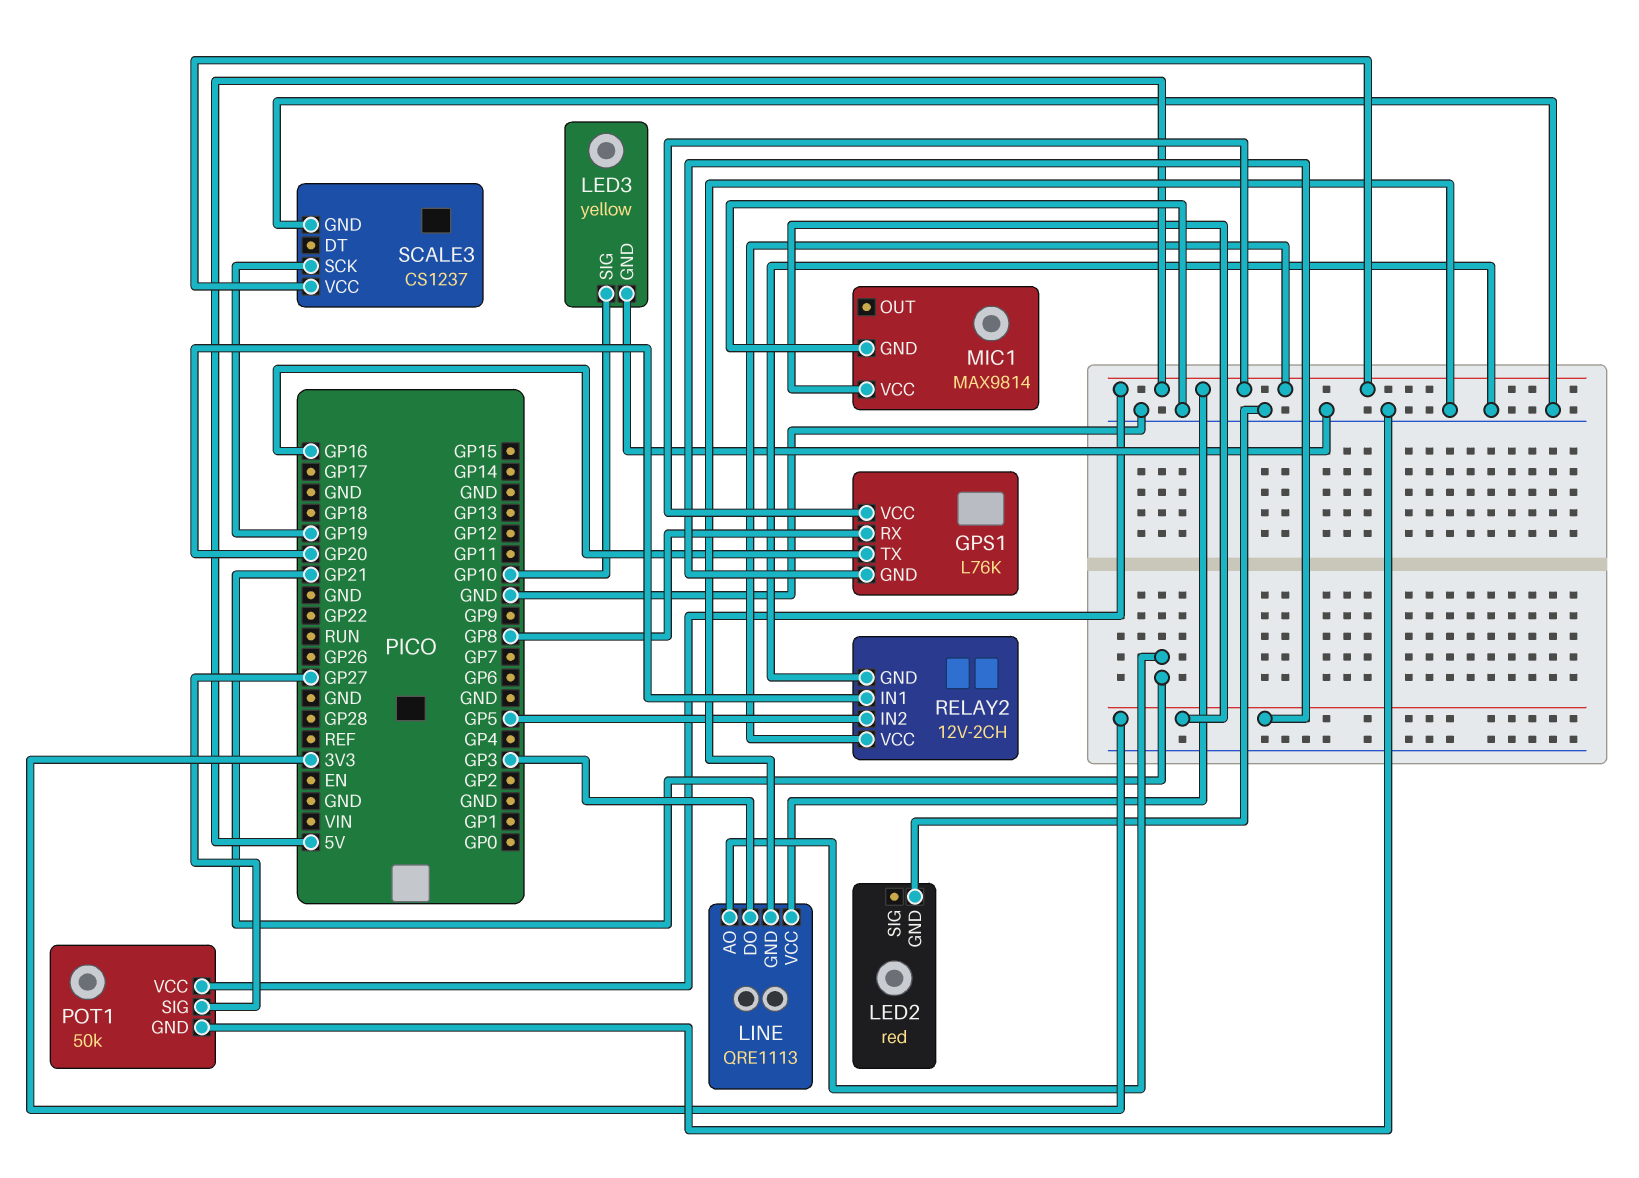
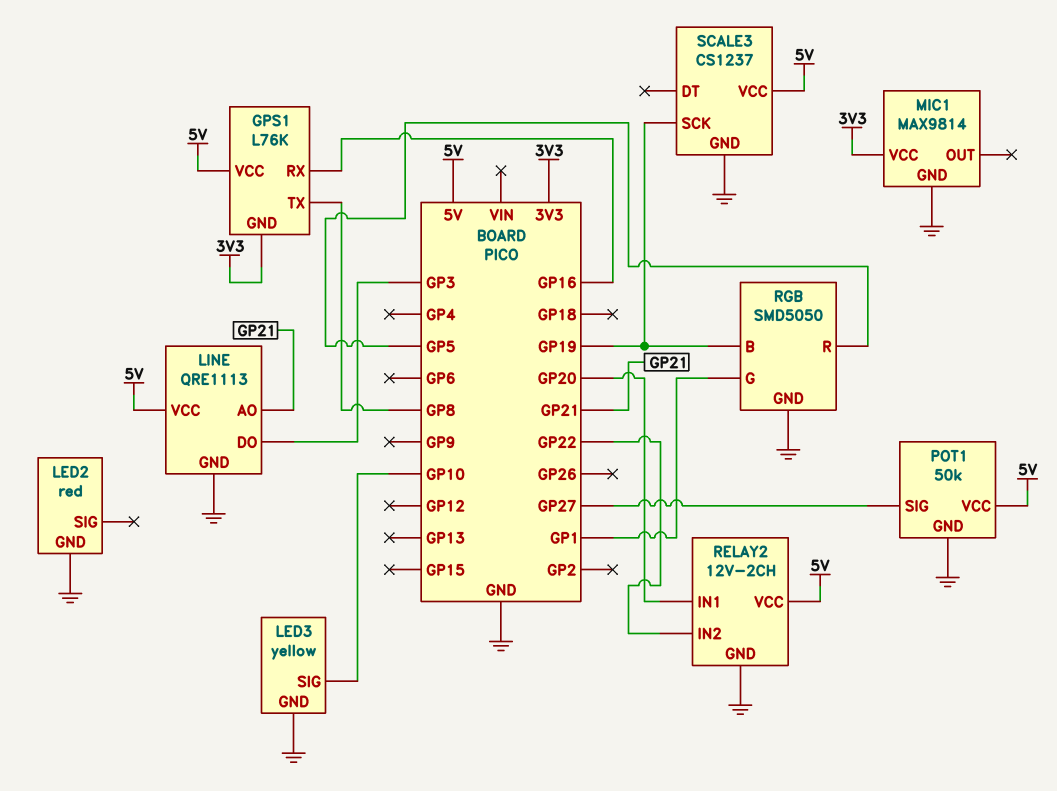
GPS1 pin RX: GP8 -> GP16
GPS1 pin TX: GP16 -> GP8
RELAY2 pin IN2: GP5 -> GP22
RGB: none -> SMD5050
RGB pin B: none -> GP19
RGB pin G: none -> GP1
RGB pin GND: none -> GND
RGB pin R: none -> GP5

